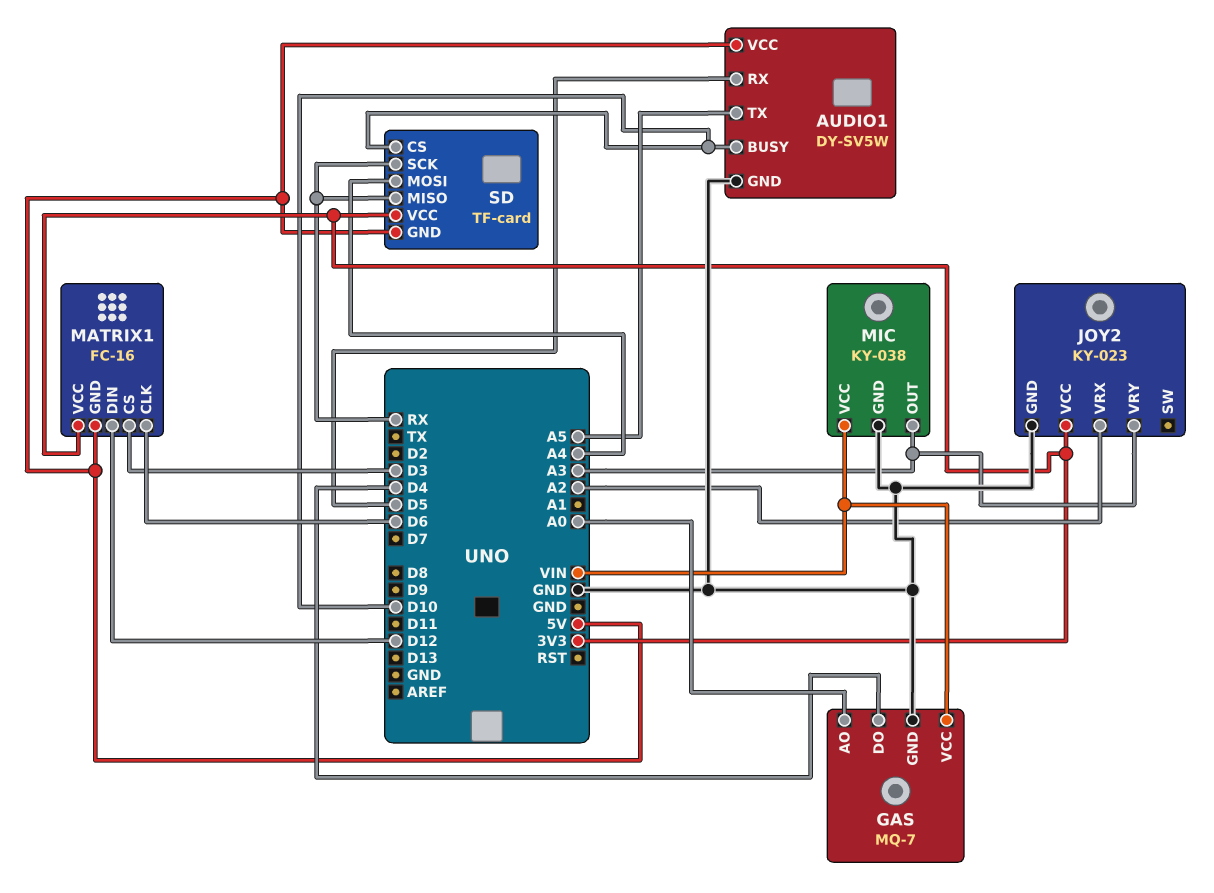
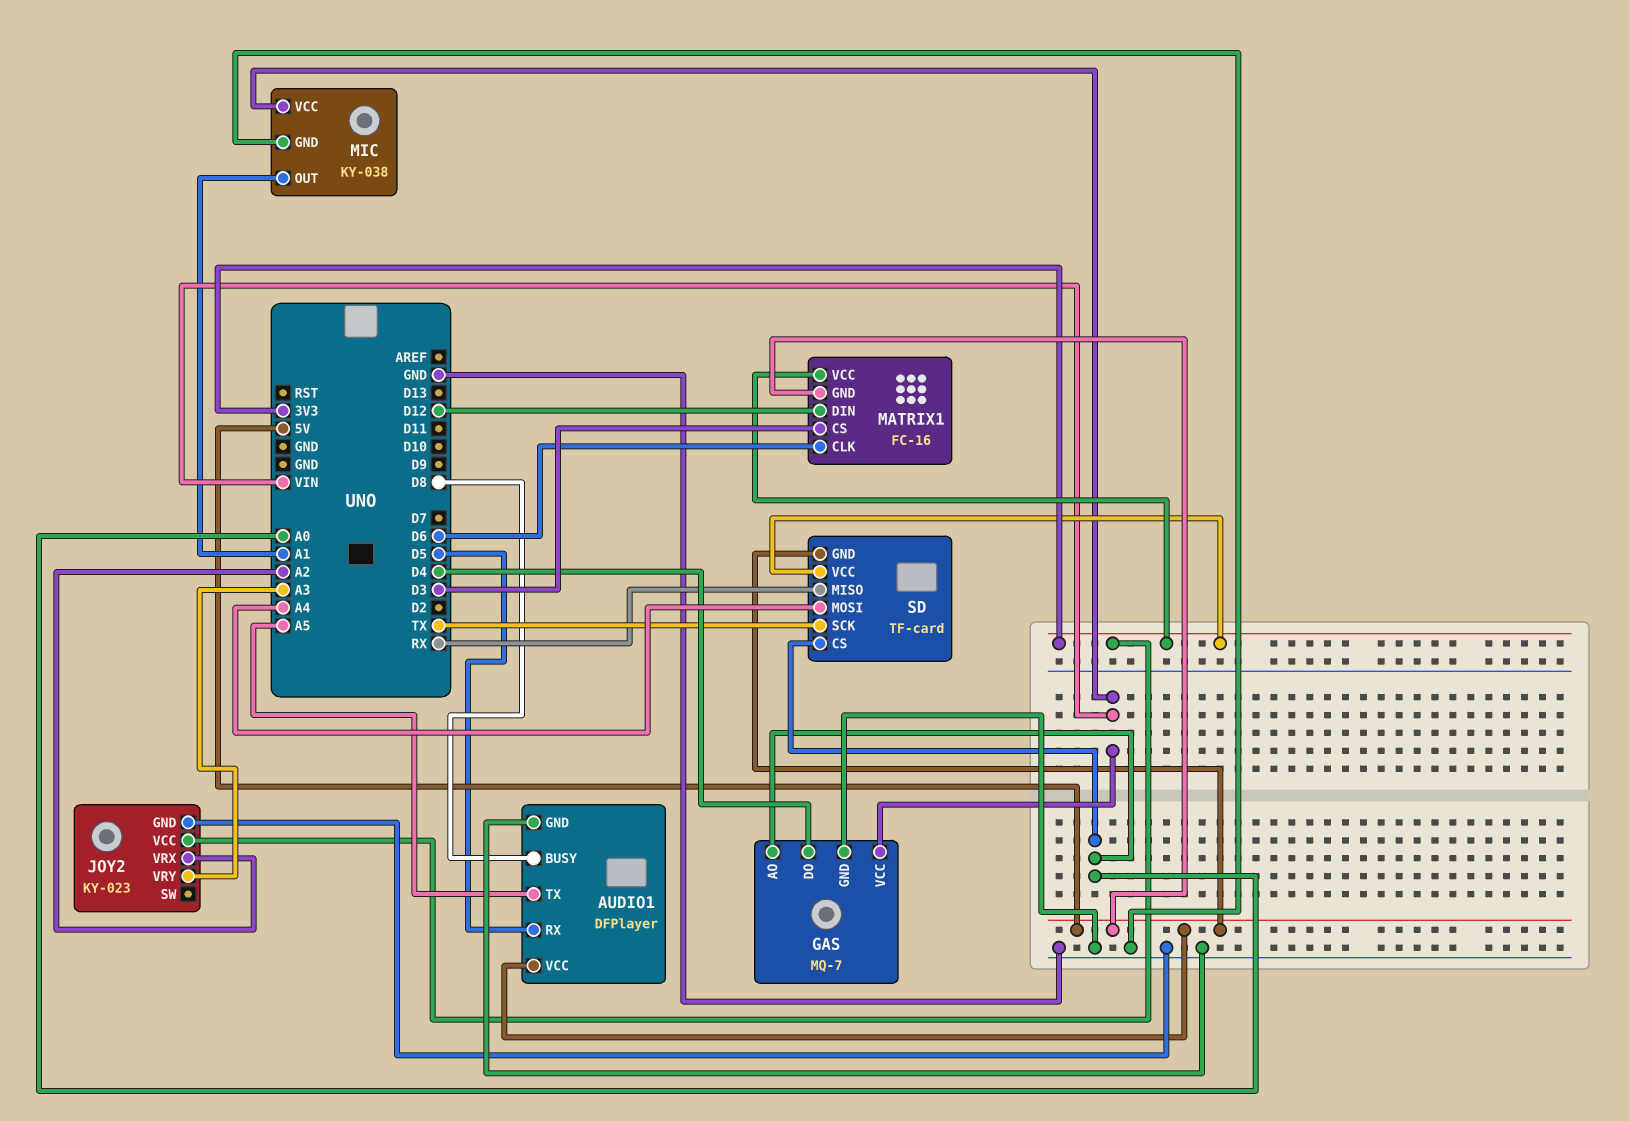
AUDIO1: DY-SV5W -> DFPlayer
AUDIO1 pin BUSY: D10 -> D8
MIC pin OUT: A3 -> A1
SD pin CS: D10 -> A0
SD pin SCK: RX -> TX

